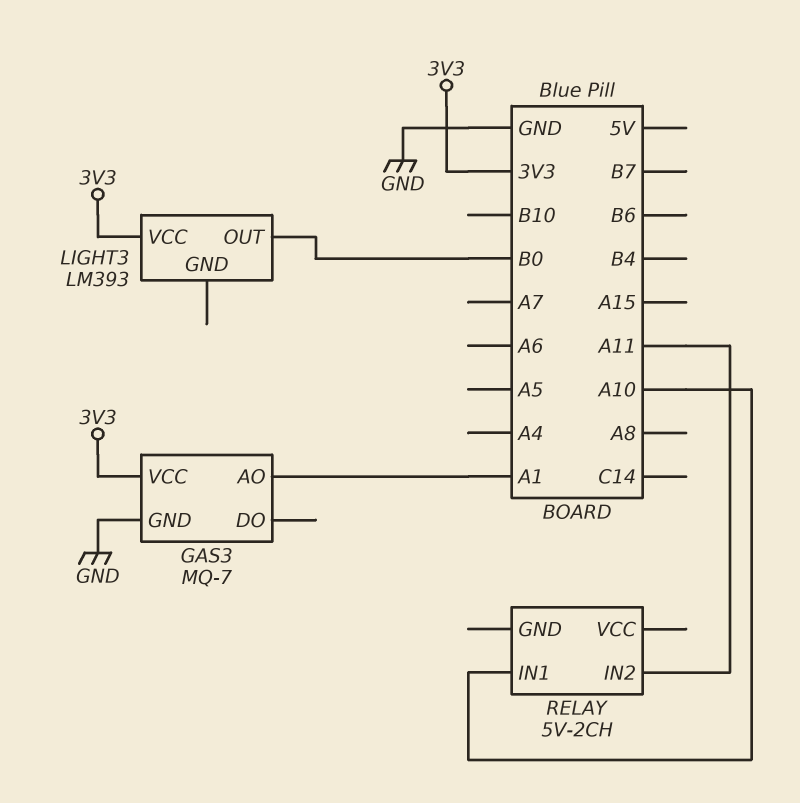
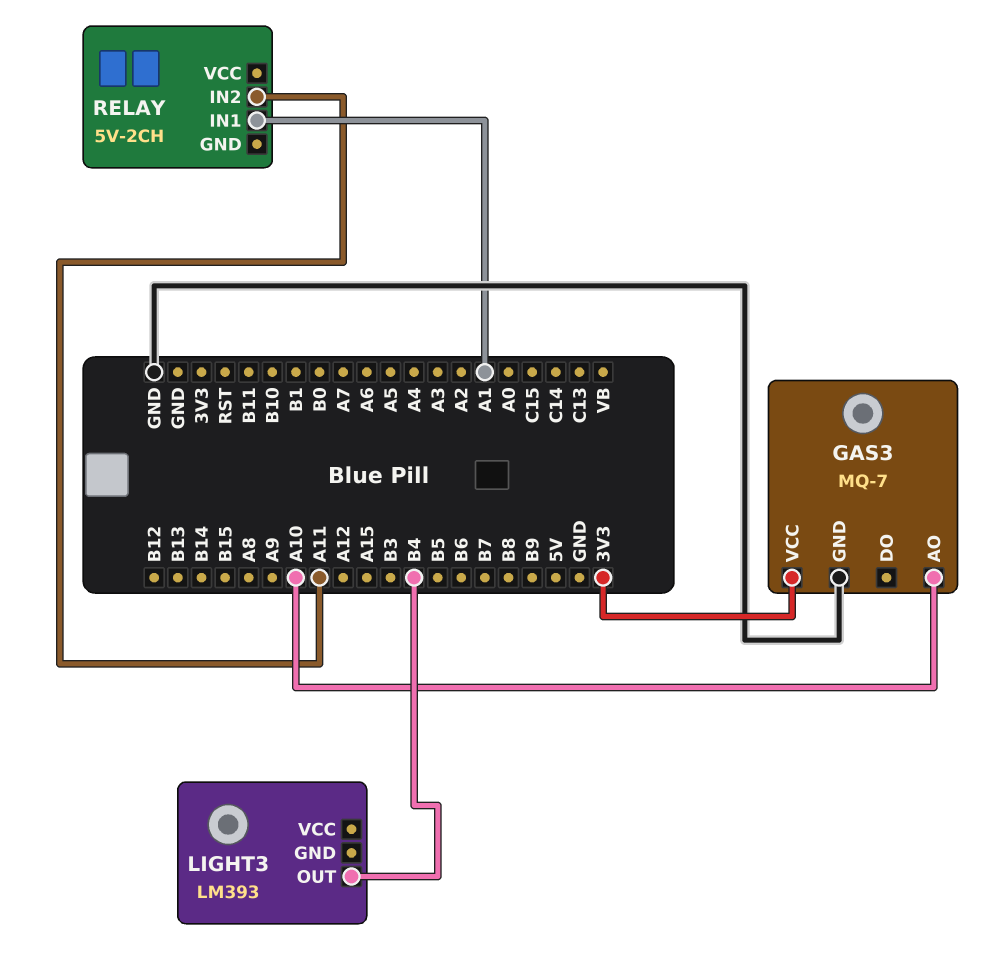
GAS3 pin AO: A1 -> A10
LIGHT3 pin OUT: B0 -> B4
LIGHT3 pin VCC: 3V3 -> none
RELAY pin IN1: A10 -> A1

